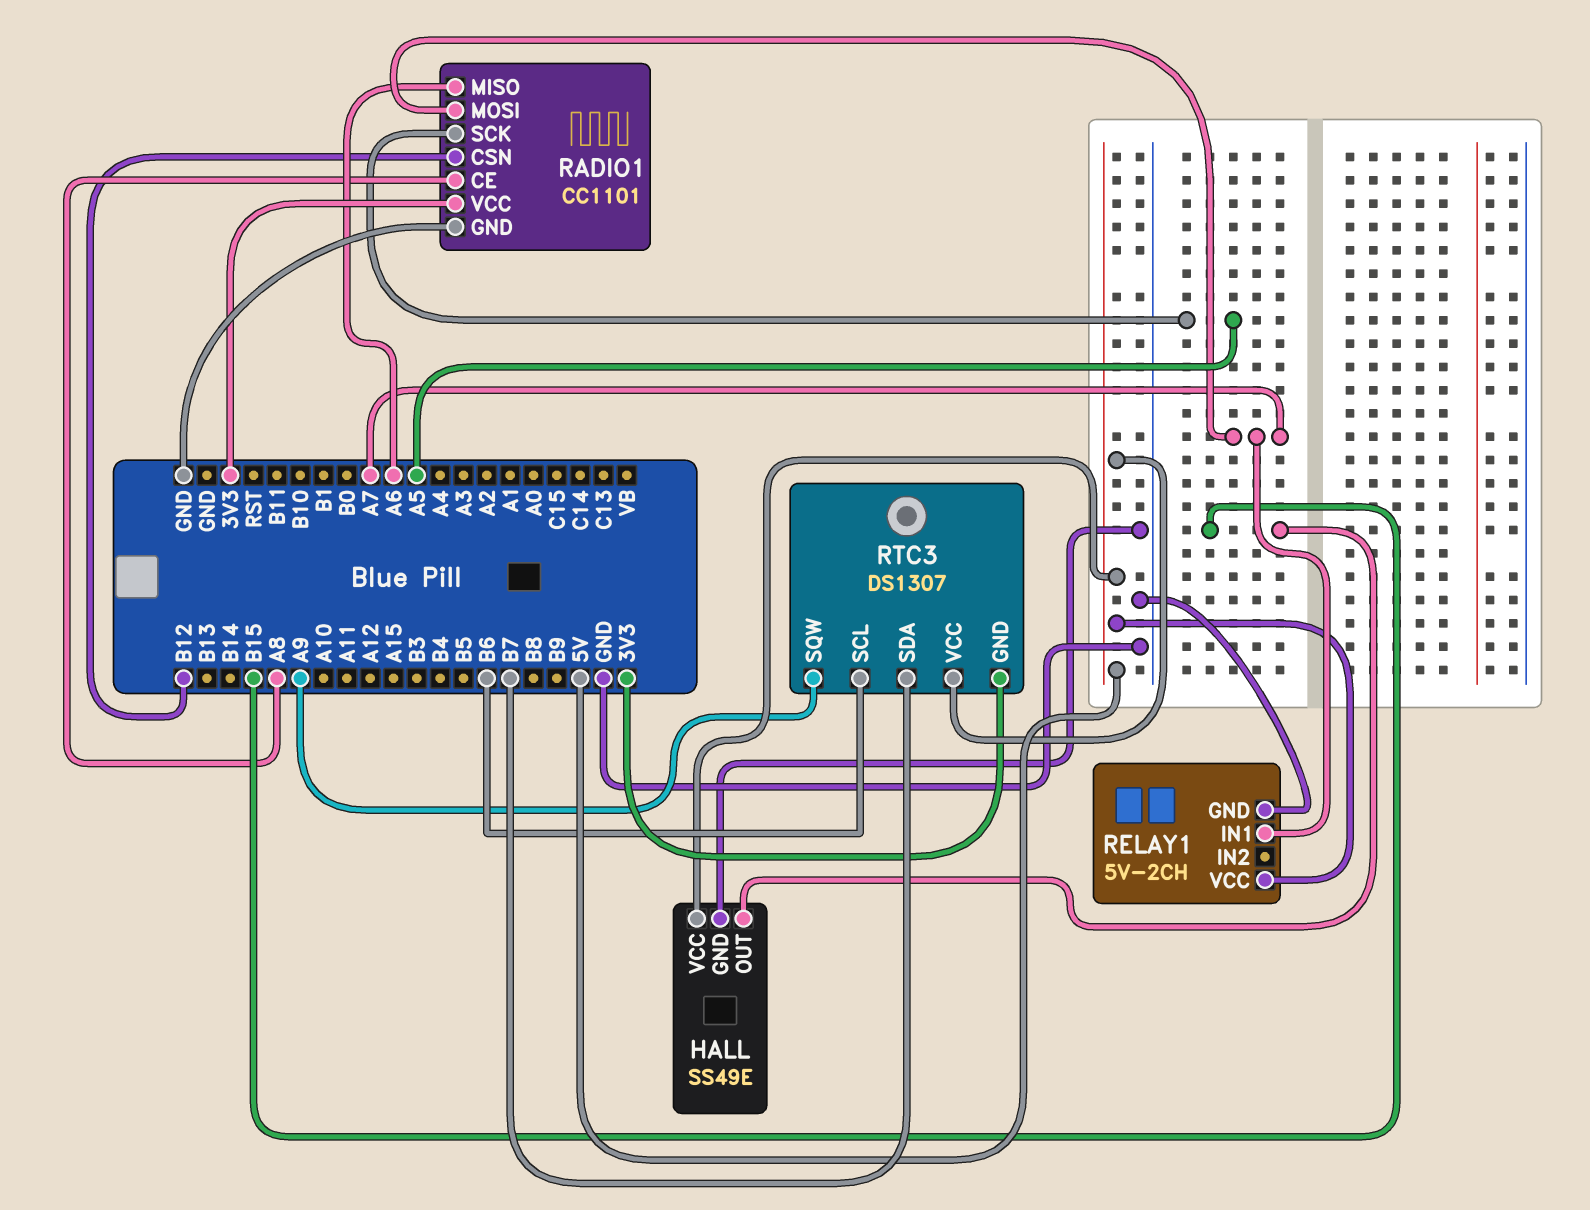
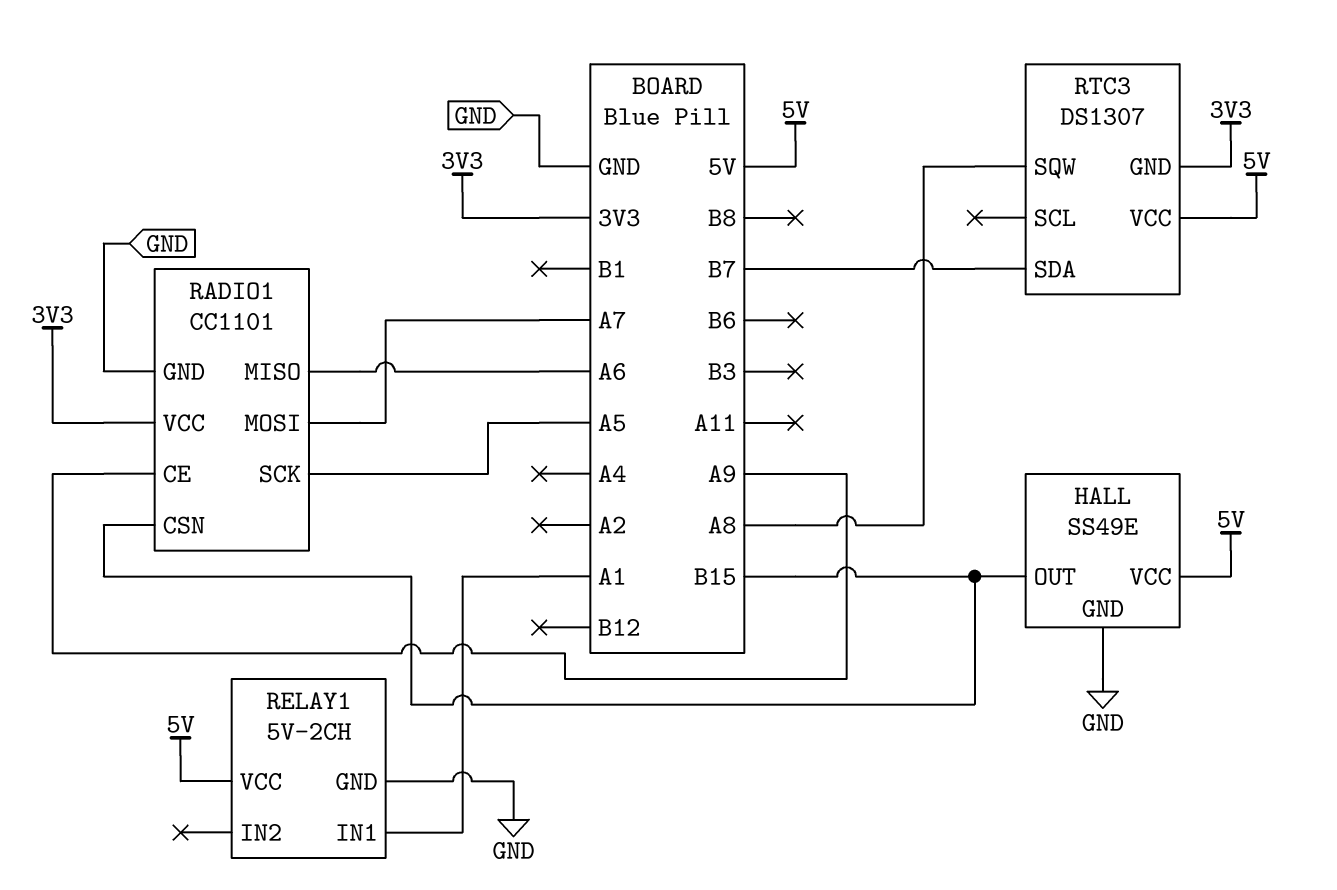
RADIO1 pin CE: A8 -> A9
RADIO1 pin CSN: B12 -> B15
RELAY1 pin IN1: A7 -> A1
RTC3 pin SCL: B6 -> none
RTC3 pin SQW: A9 -> A8

